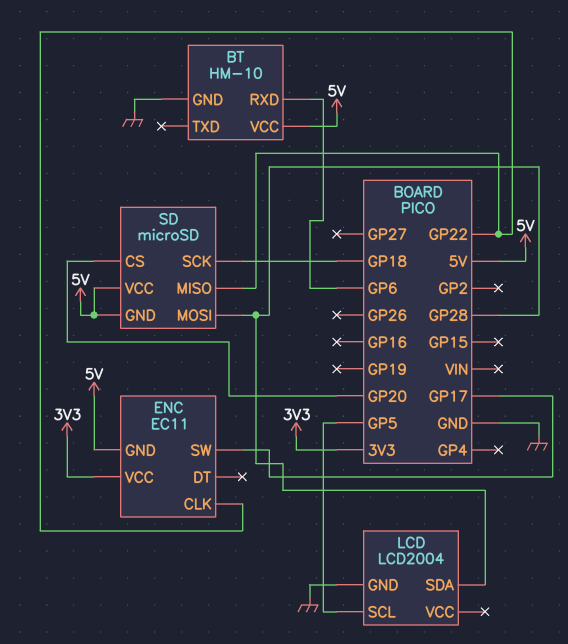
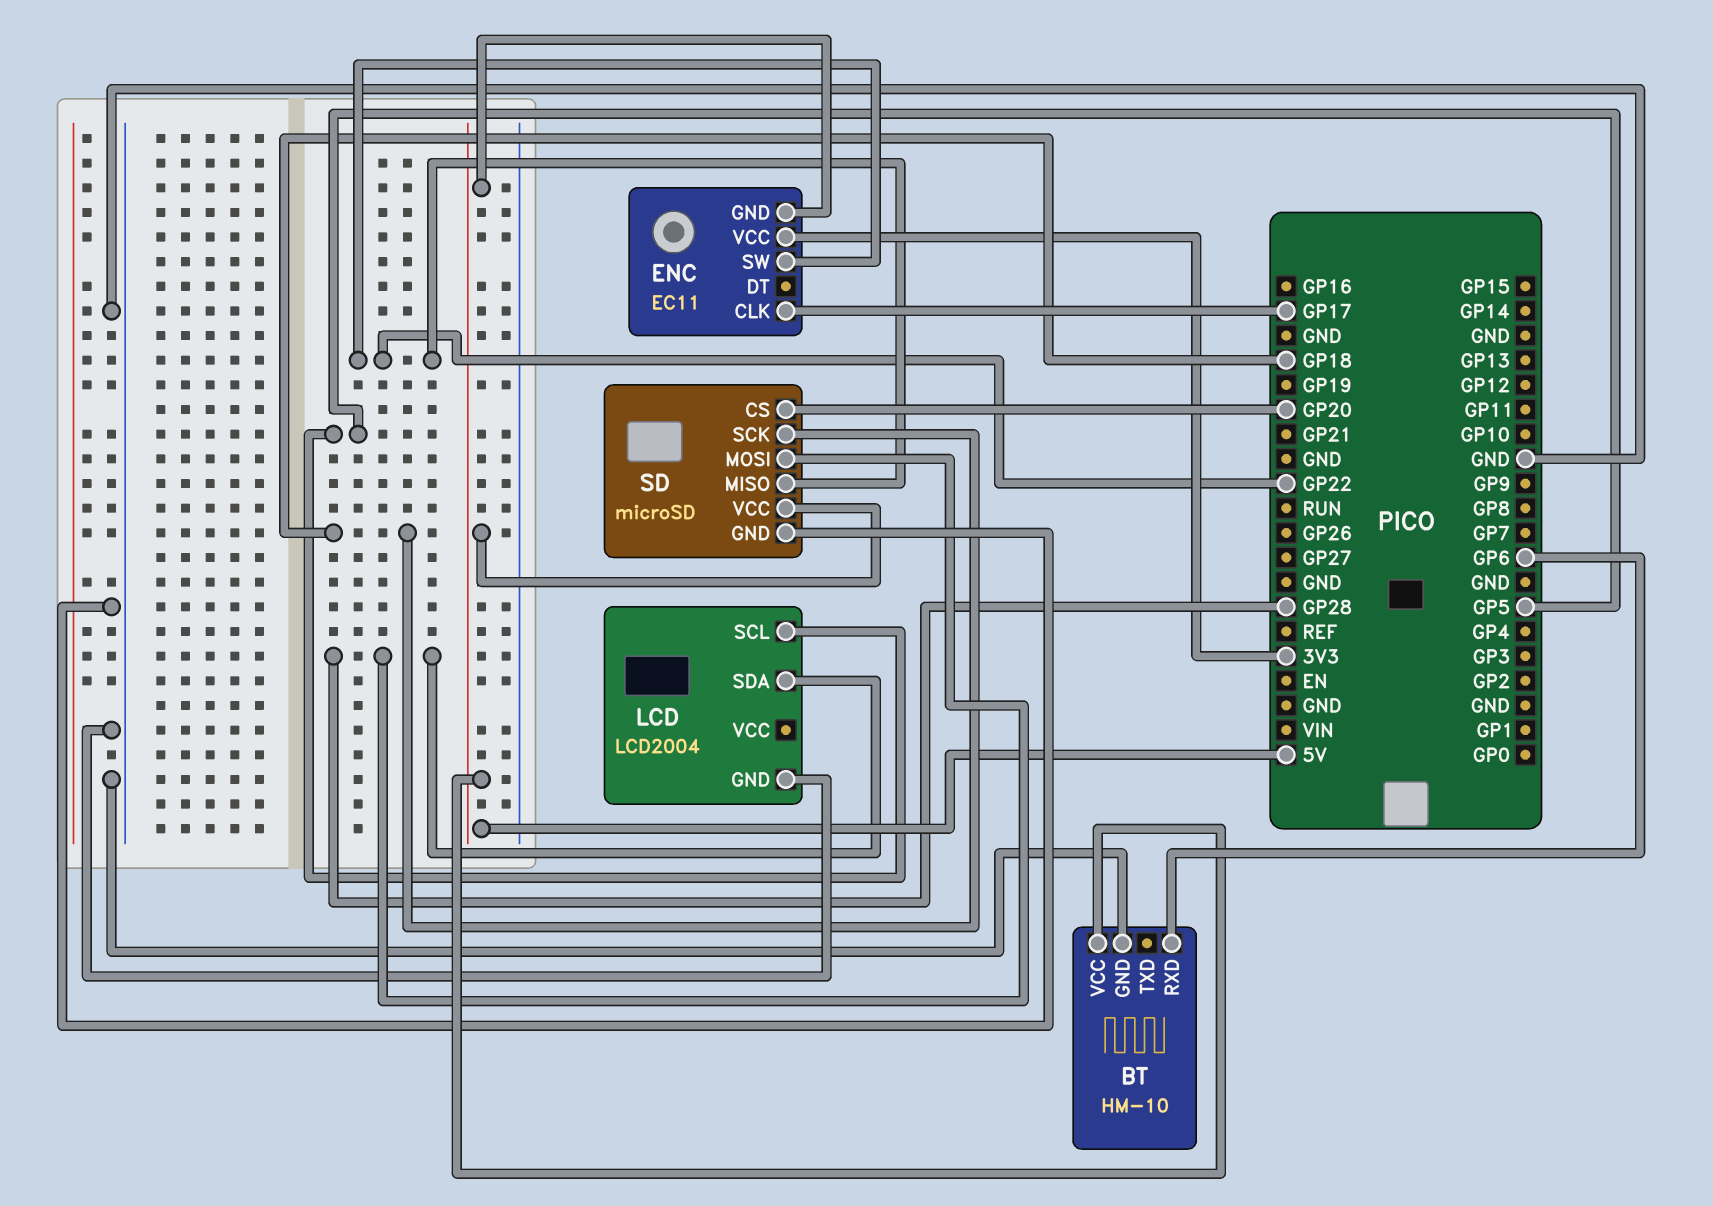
ENC pin CLK: GP22 -> GP17
ENC pin SW: GP17 -> GP22
SD pin GND: 5V -> GND

